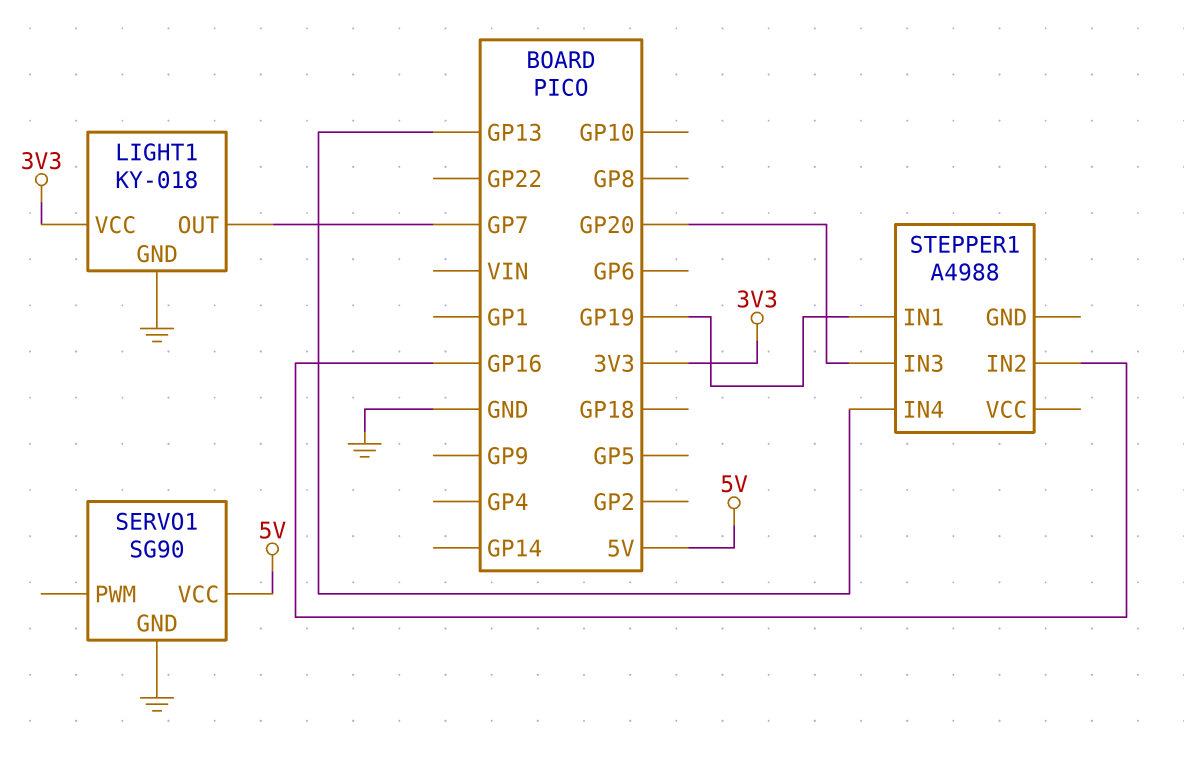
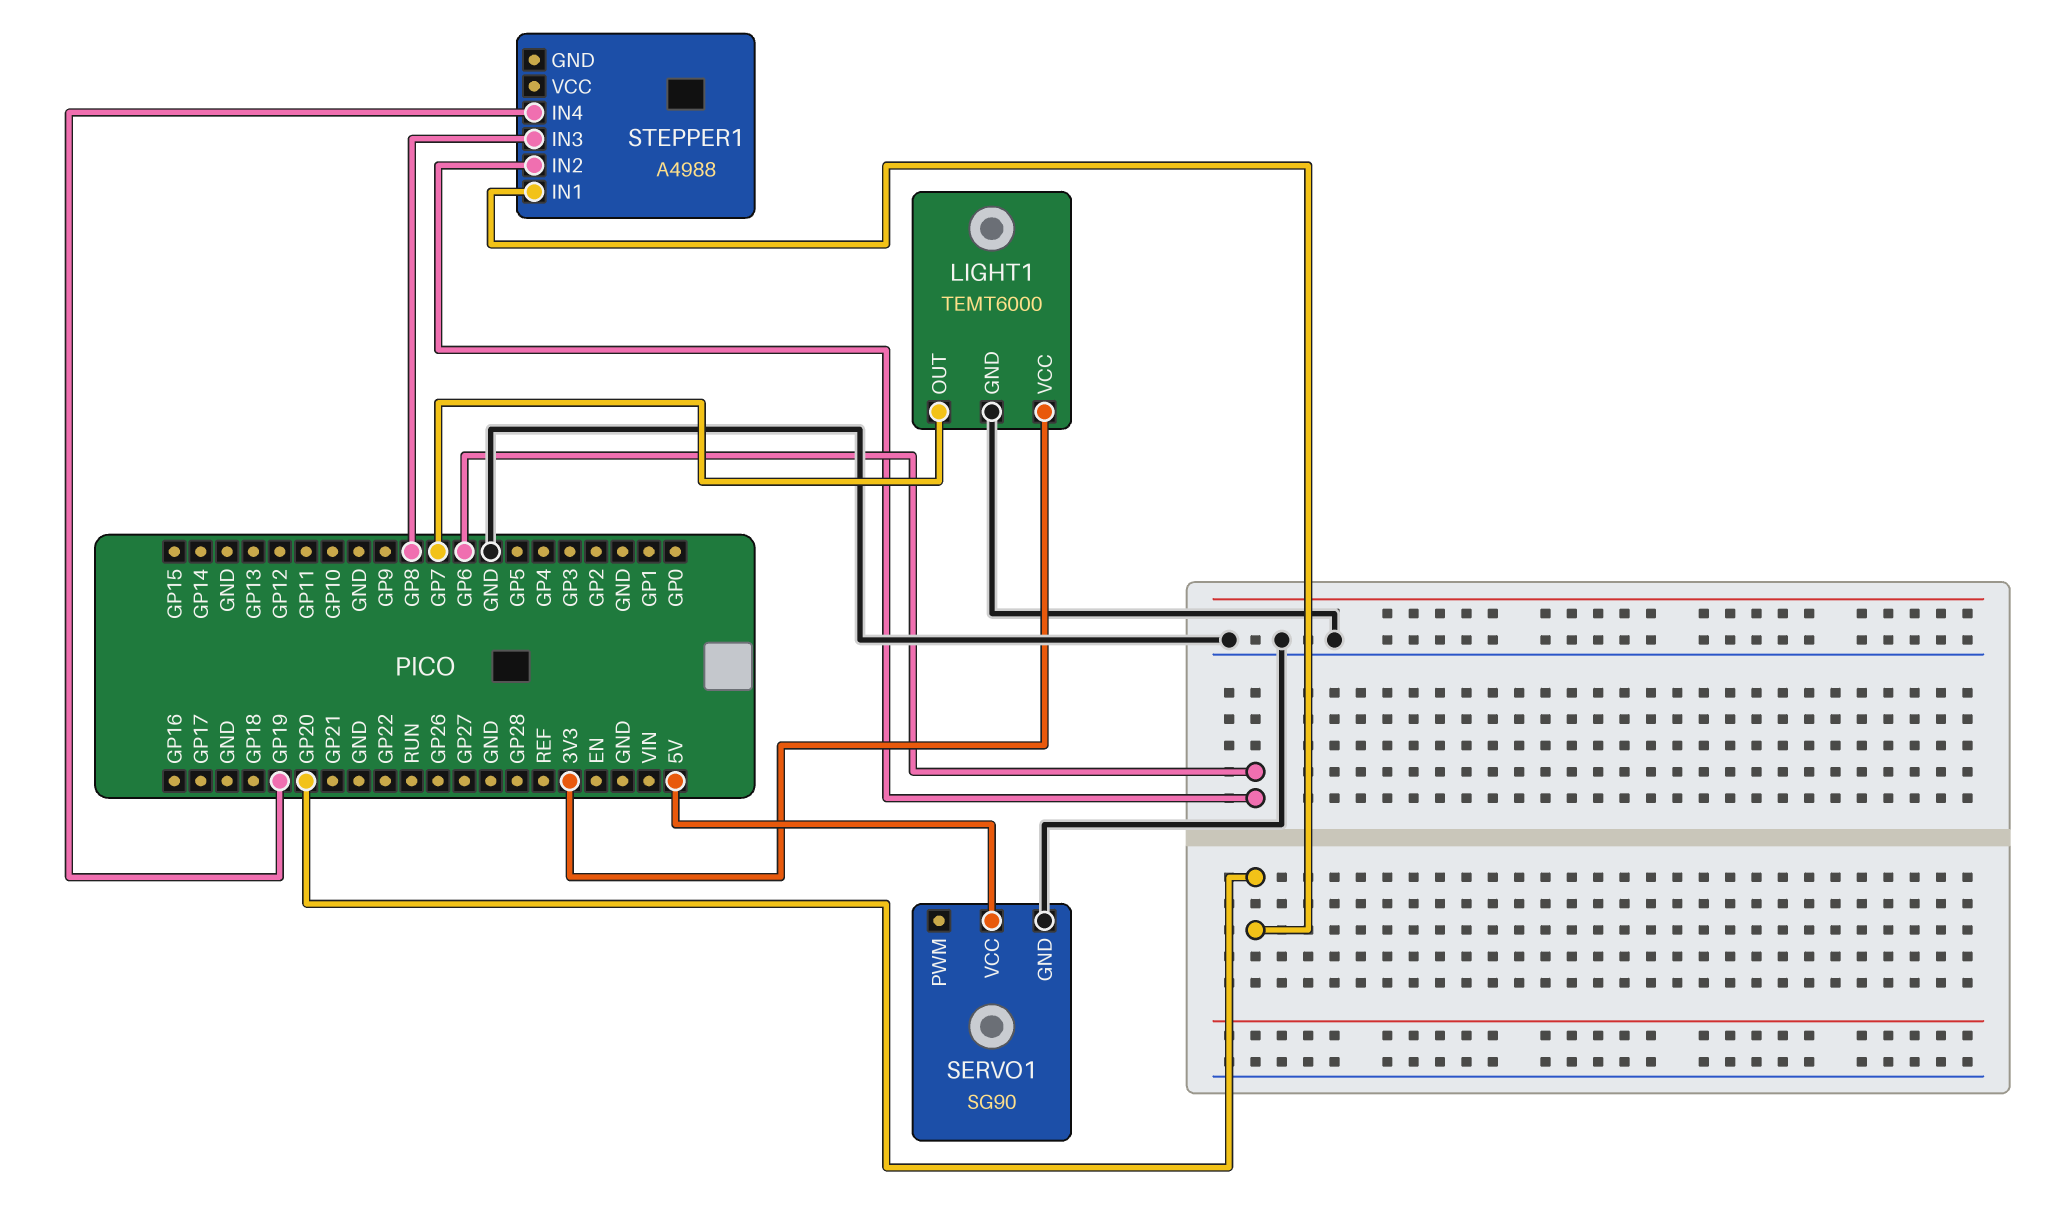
LIGHT1: KY-018 -> TEMT6000
STEPPER1 pin IN1: GP19 -> GP20
STEPPER1 pin IN2: GP16 -> GP6
STEPPER1 pin IN3: GP20 -> GP8
STEPPER1 pin IN4: GP13 -> GP19

